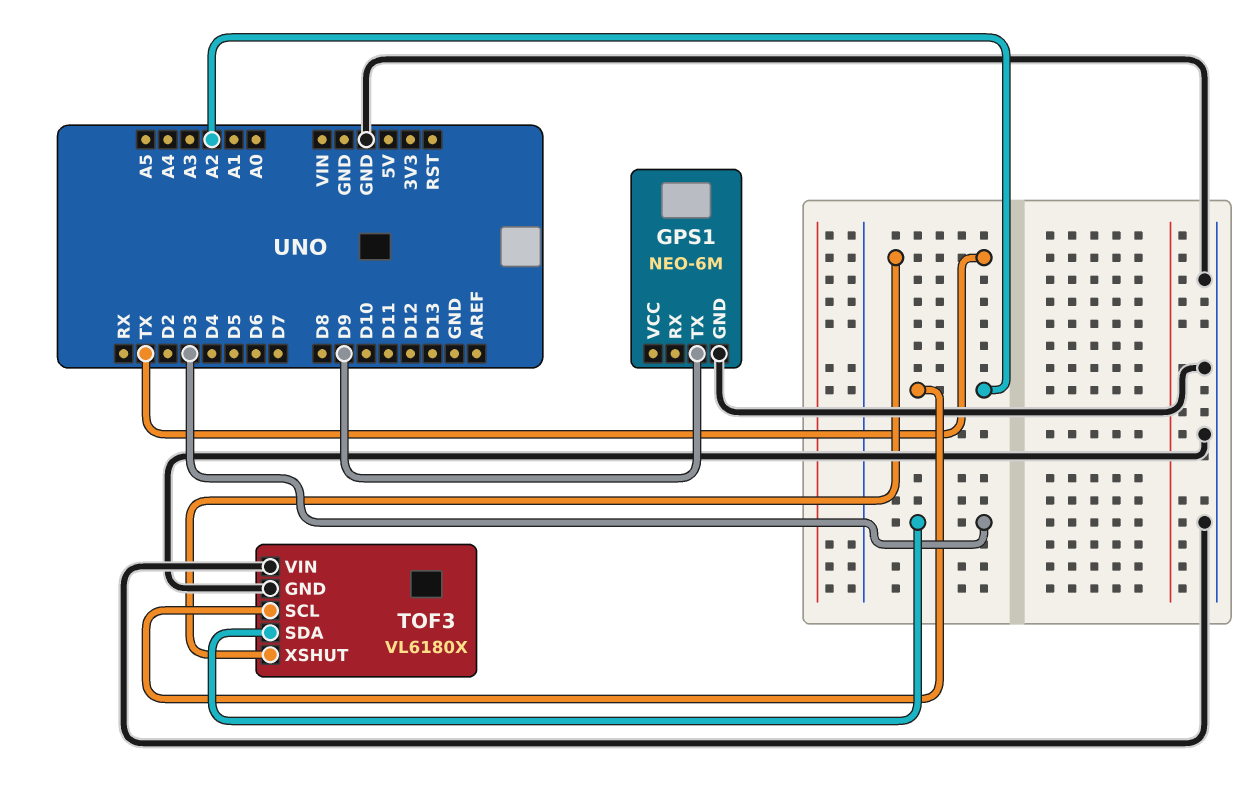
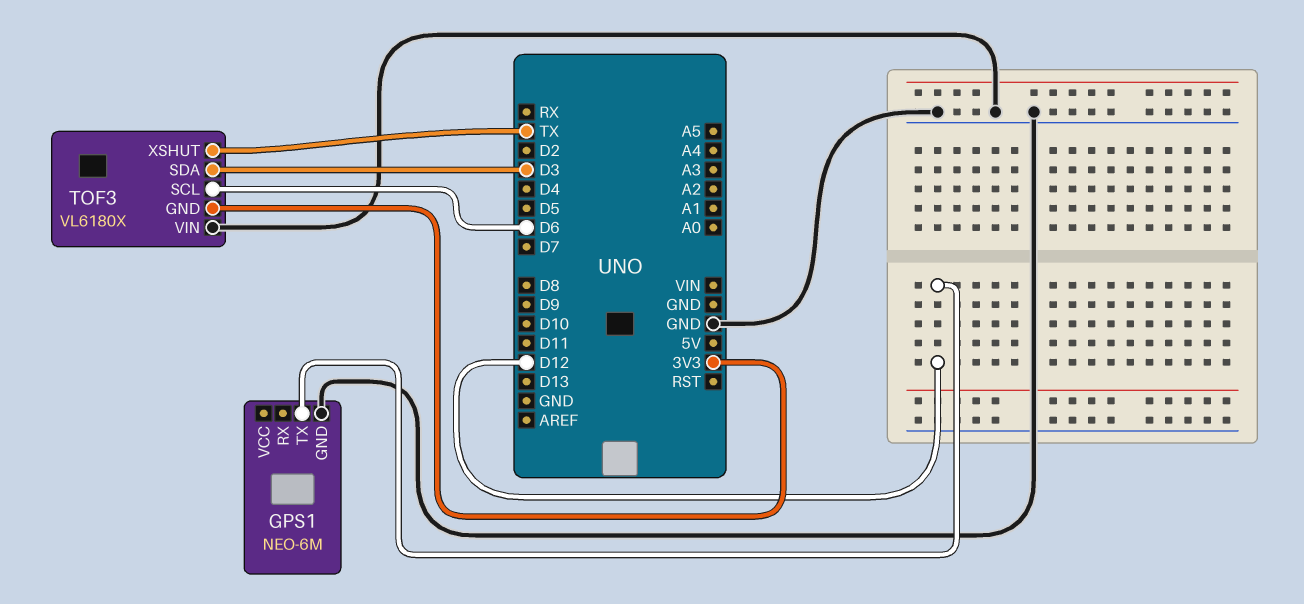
GPS1 pin TX: D9 -> D12
TOF3 pin GND: GND -> 3V3
TOF3 pin SCL: A2 -> D6

